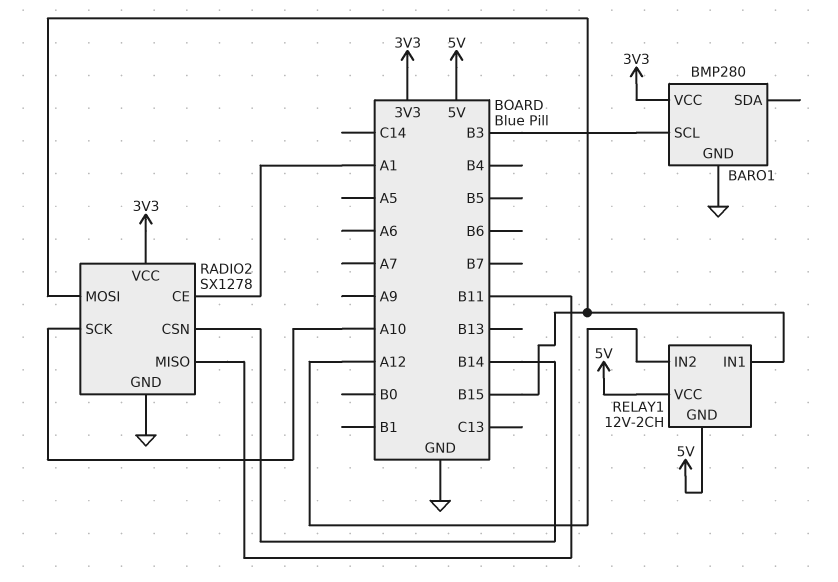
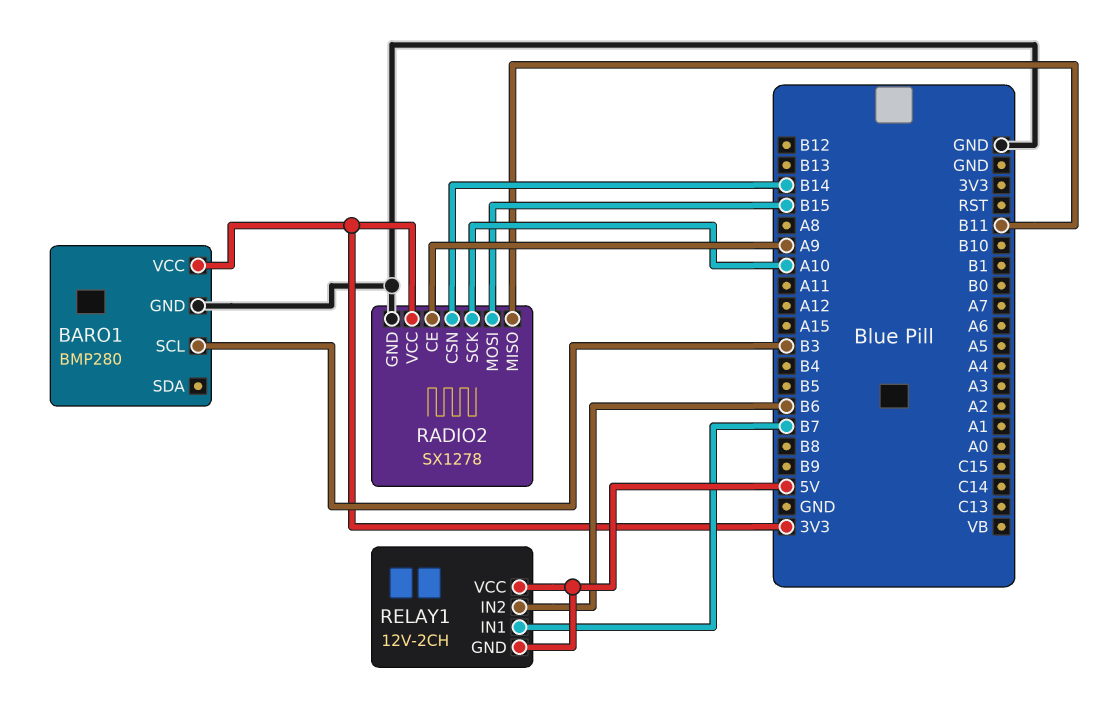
RADIO2 pin CE: A1 -> A9
RELAY1 pin IN1: B15 -> B7
RELAY1 pin IN2: A12 -> B6

